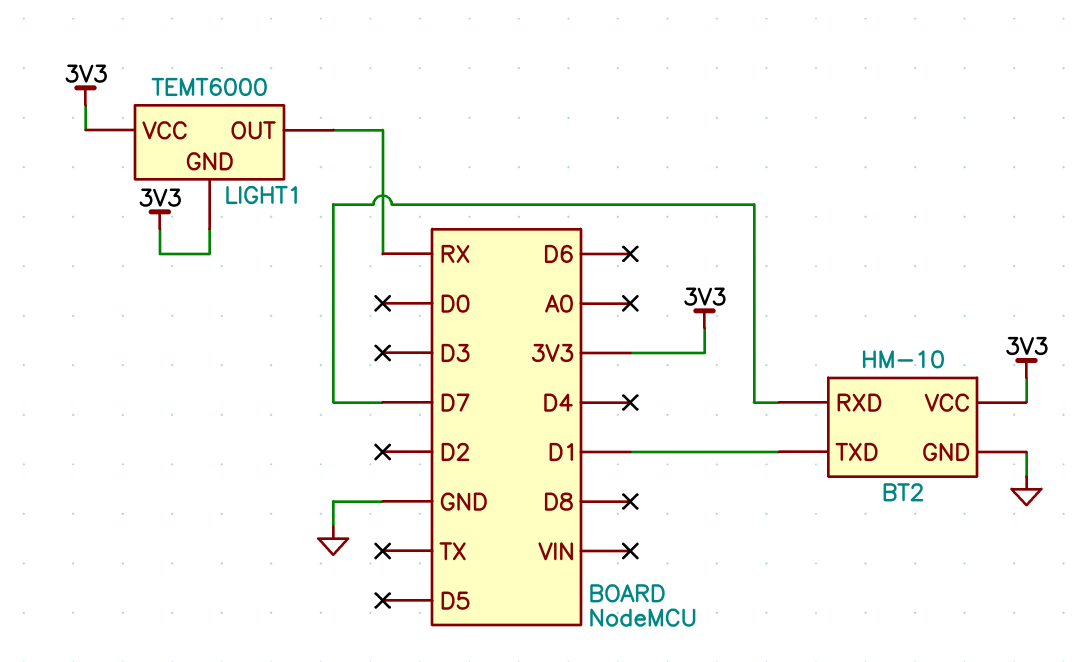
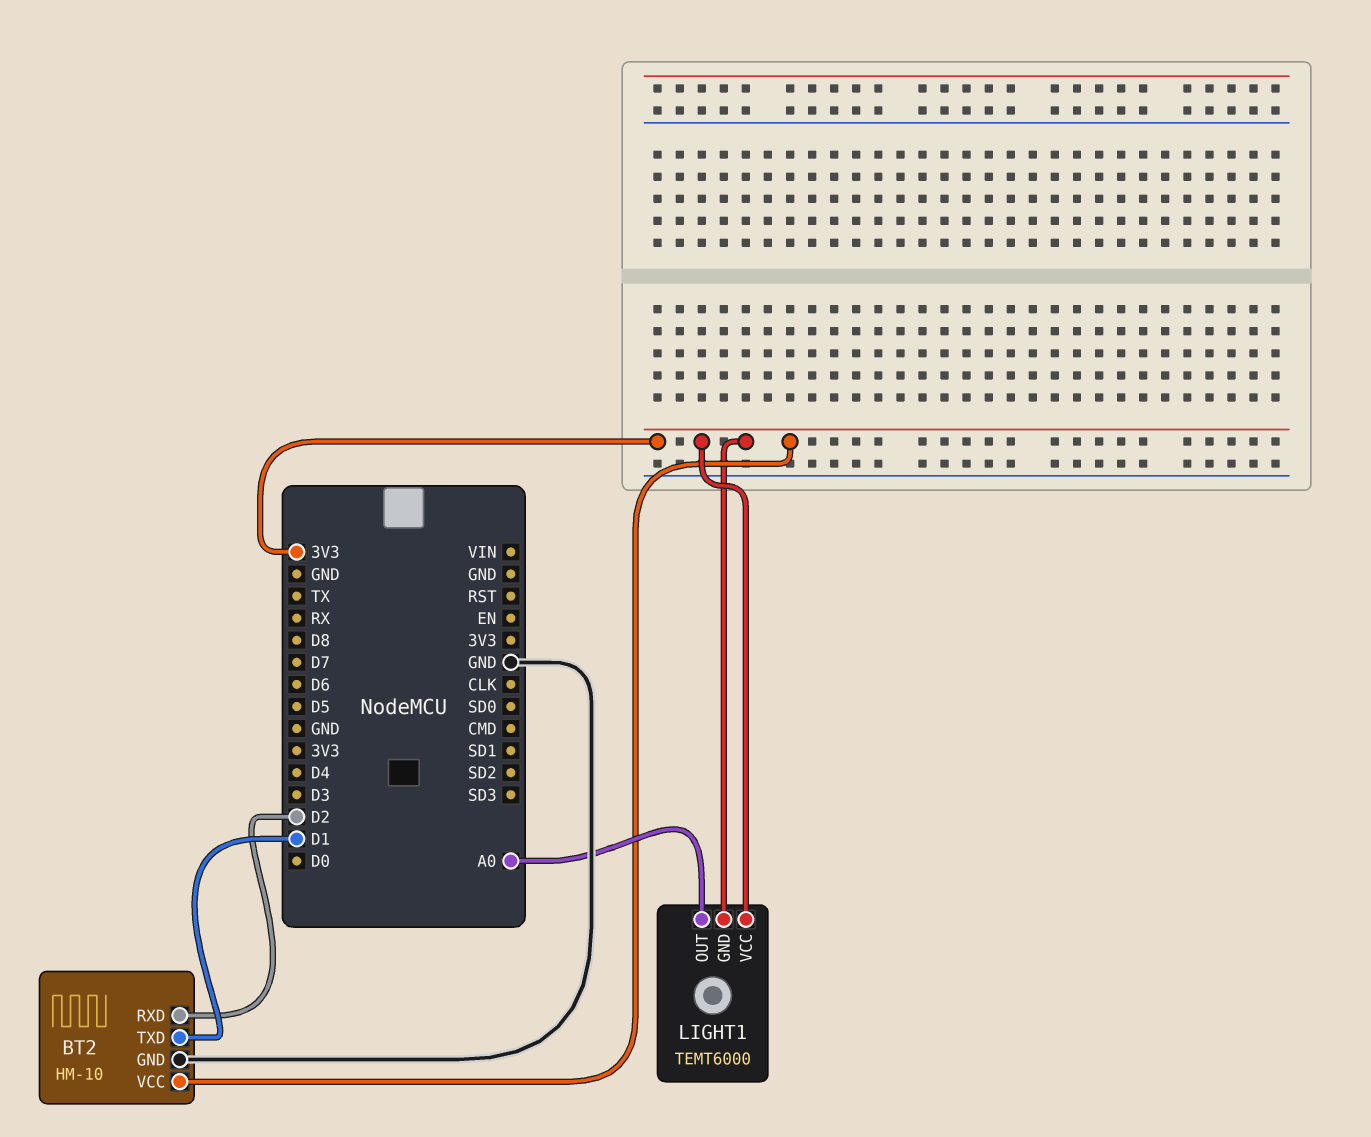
BT2 pin RXD: D7 -> D2
LIGHT1 pin OUT: RX -> A0

